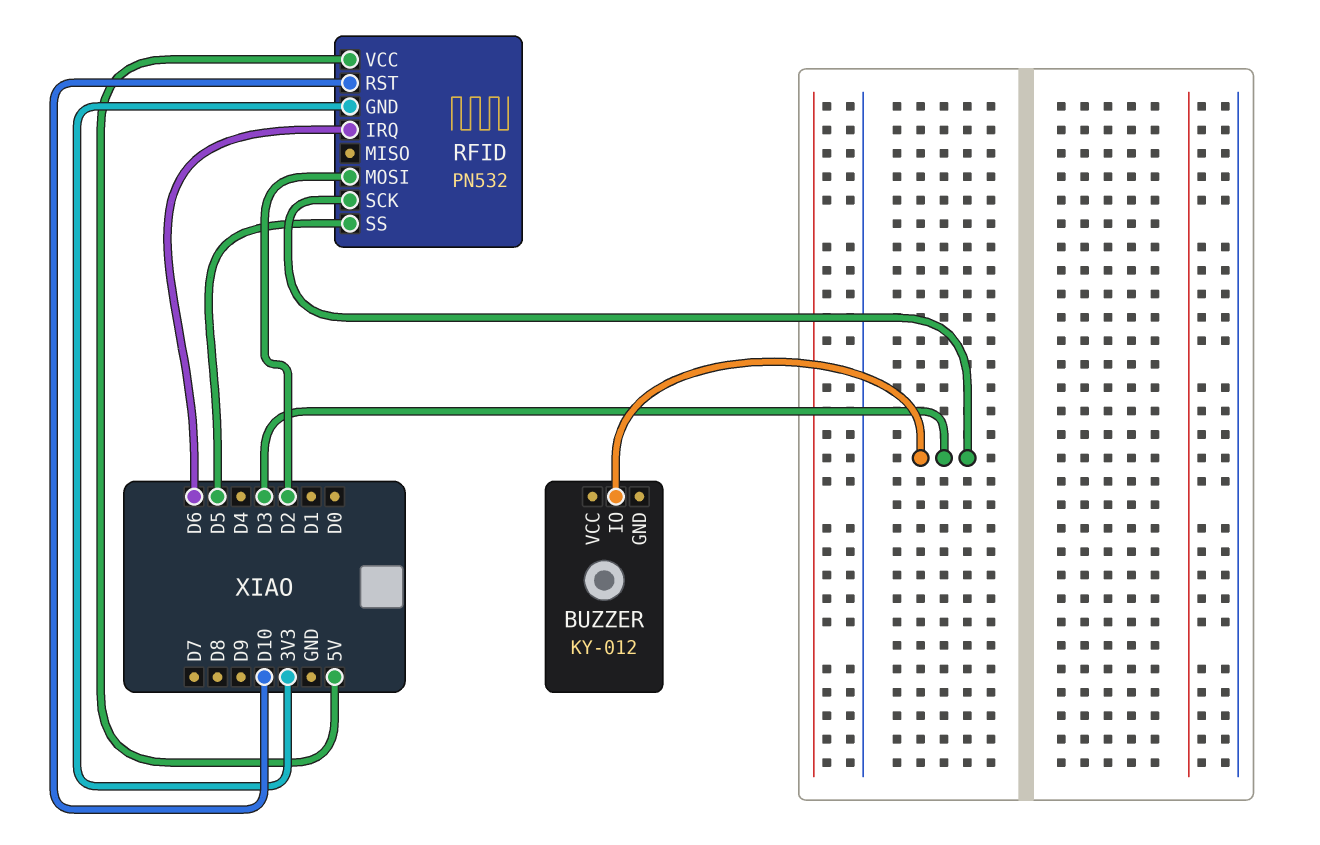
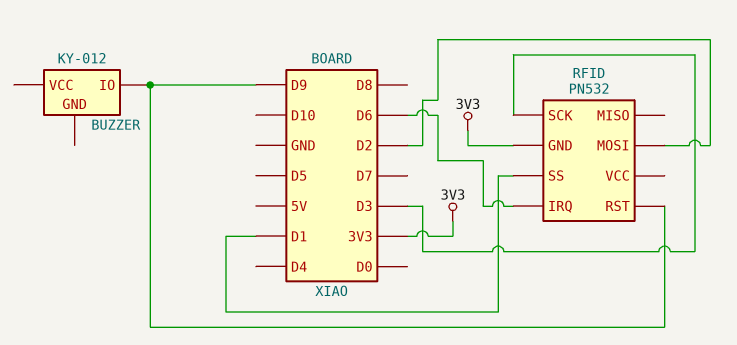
BUZZER pin IO: D3 -> D9
RFID pin RST: D10 -> D9
RFID pin SS: D5 -> D1
RFID pin VCC: 5V -> none

